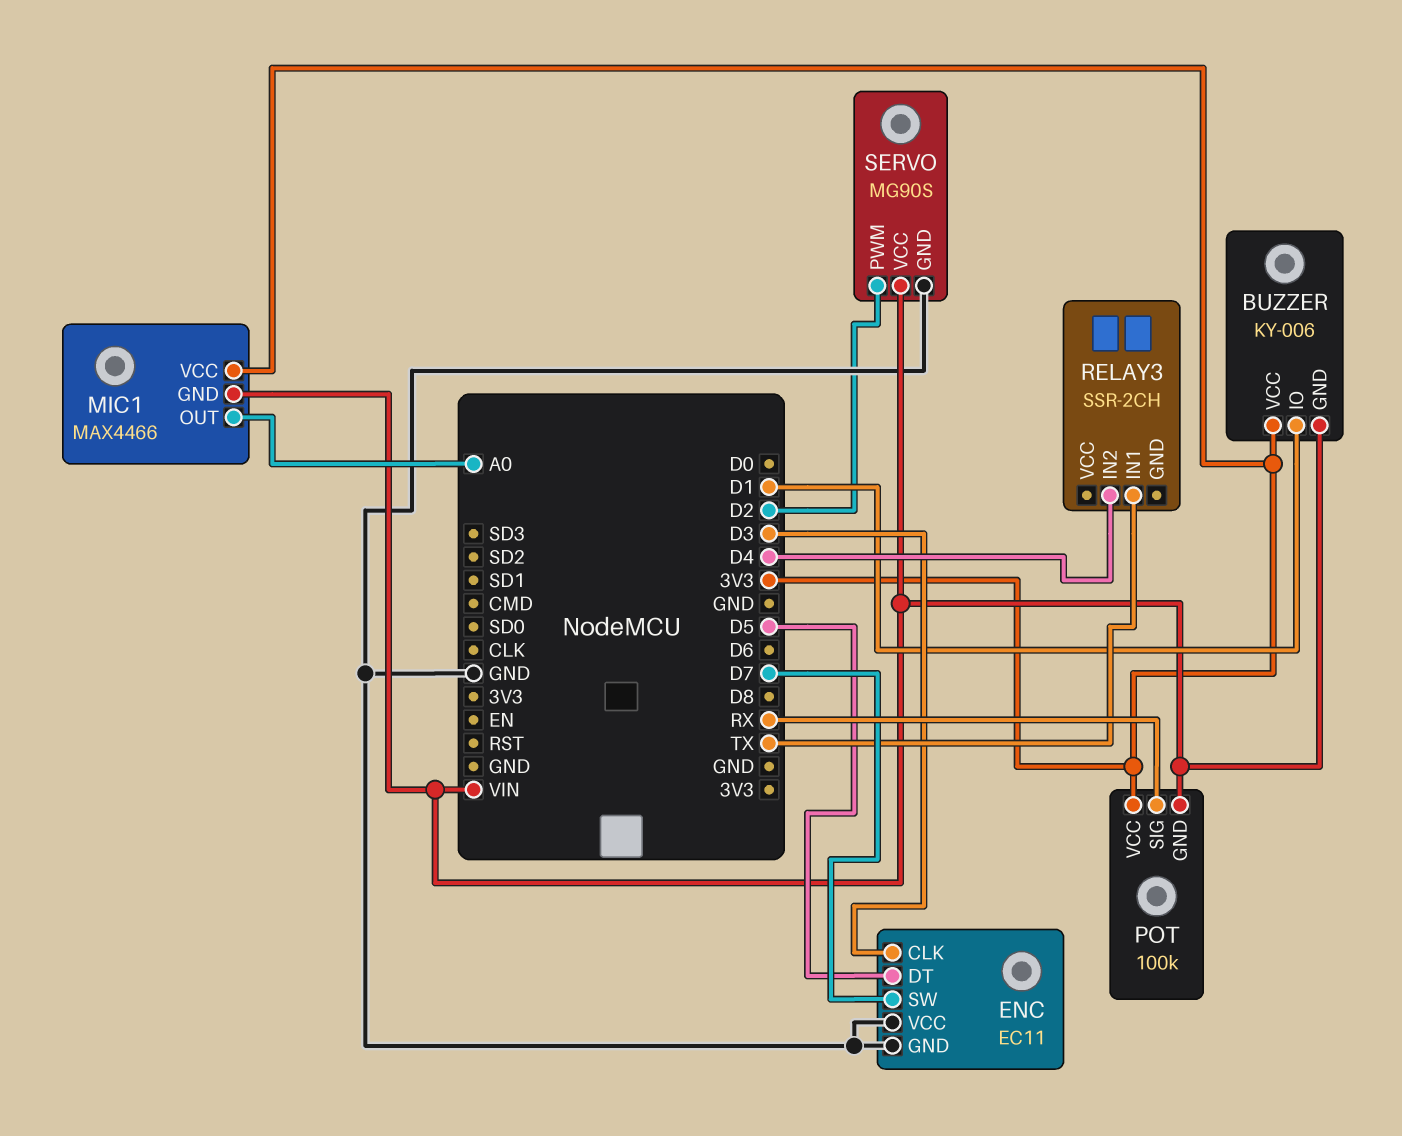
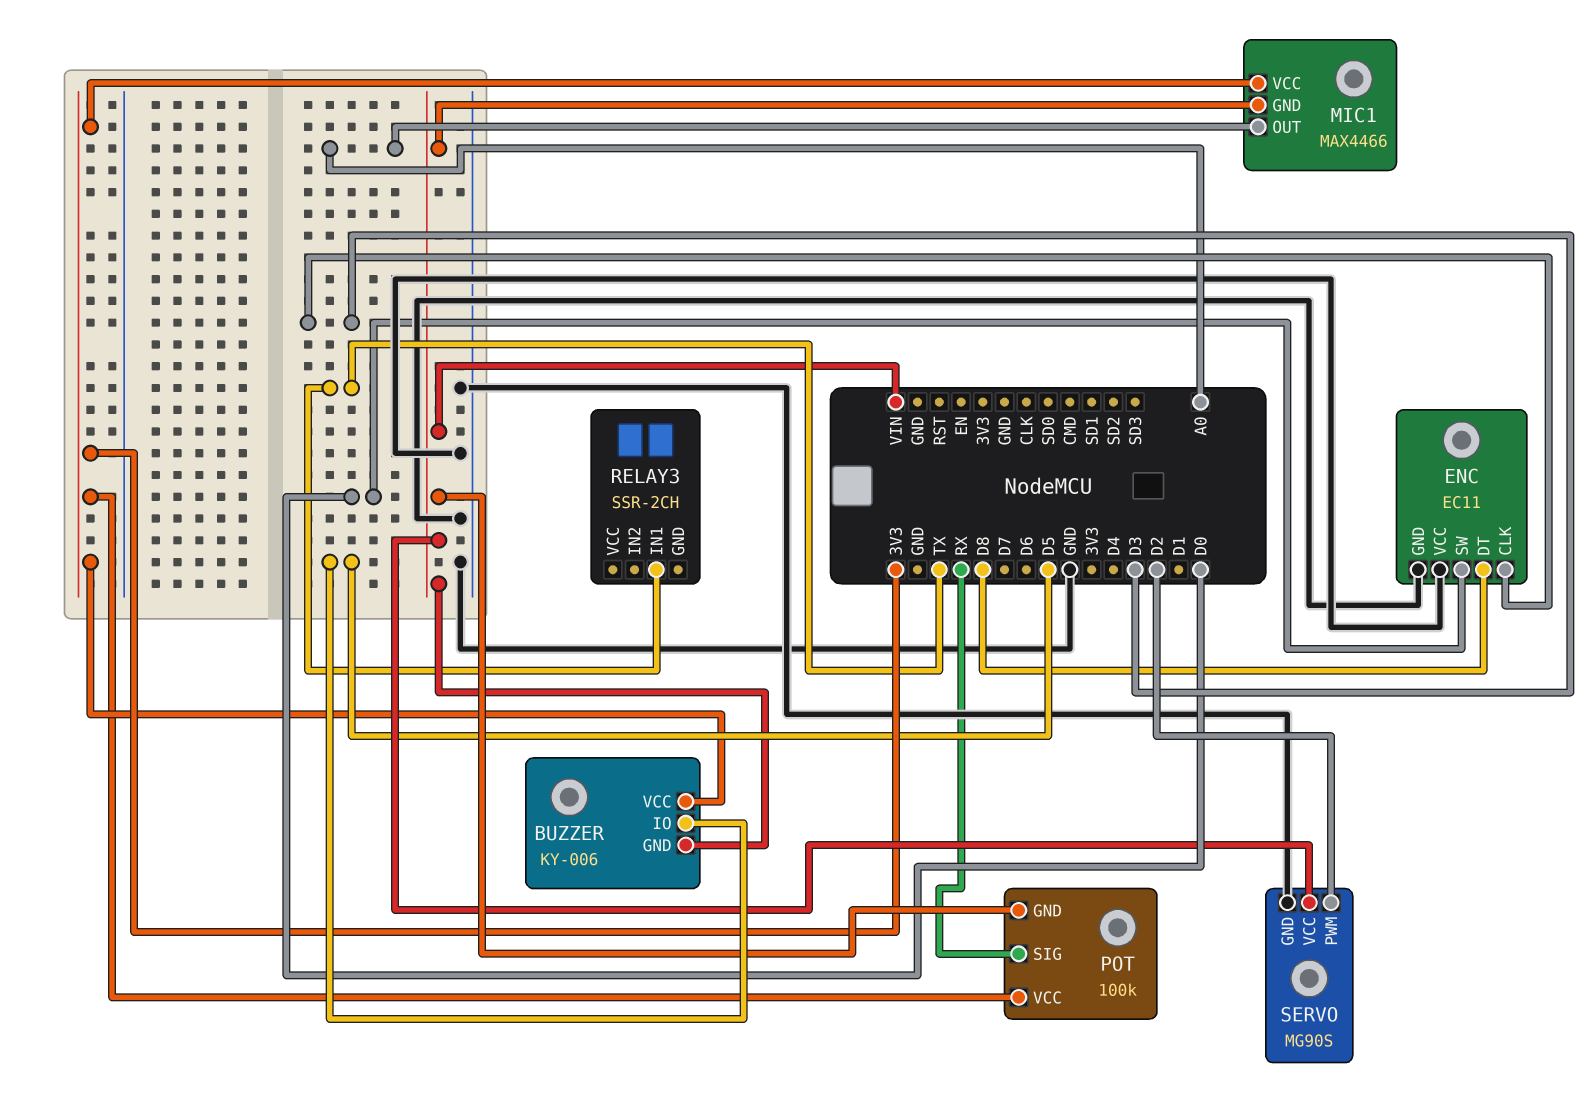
BUZZER pin IO: D1 -> D5
ENC pin DT: D5 -> D8
ENC pin SW: D7 -> D0
RELAY3 pin IN2: D4 -> none

